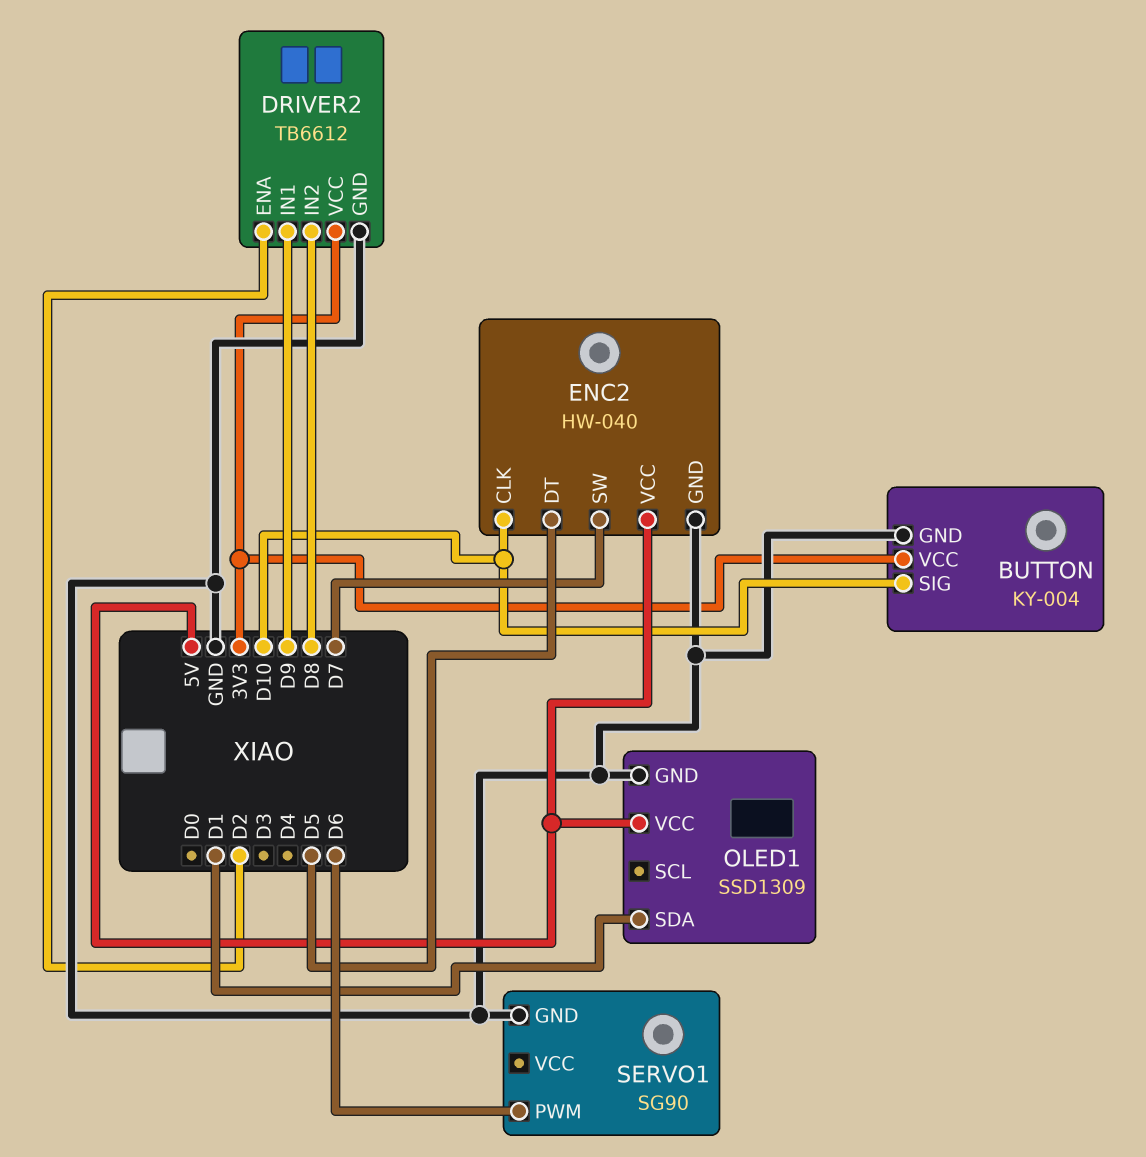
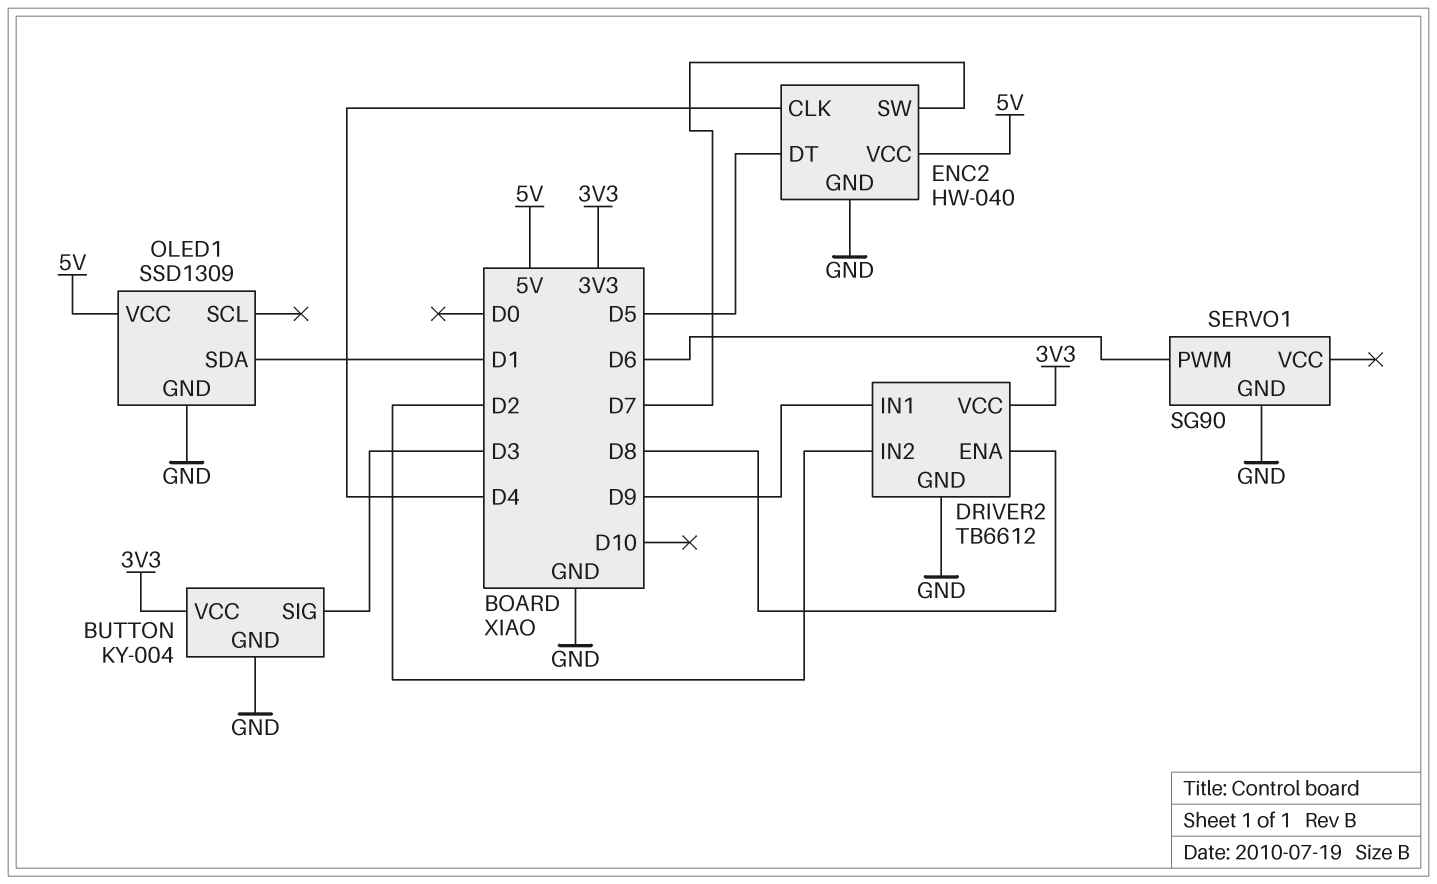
BUTTON pin SIG: D10 -> D3
DRIVER2 pin ENA: D2 -> D8
DRIVER2 pin IN2: D8 -> D2
ENC2 pin CLK: D10 -> D4

